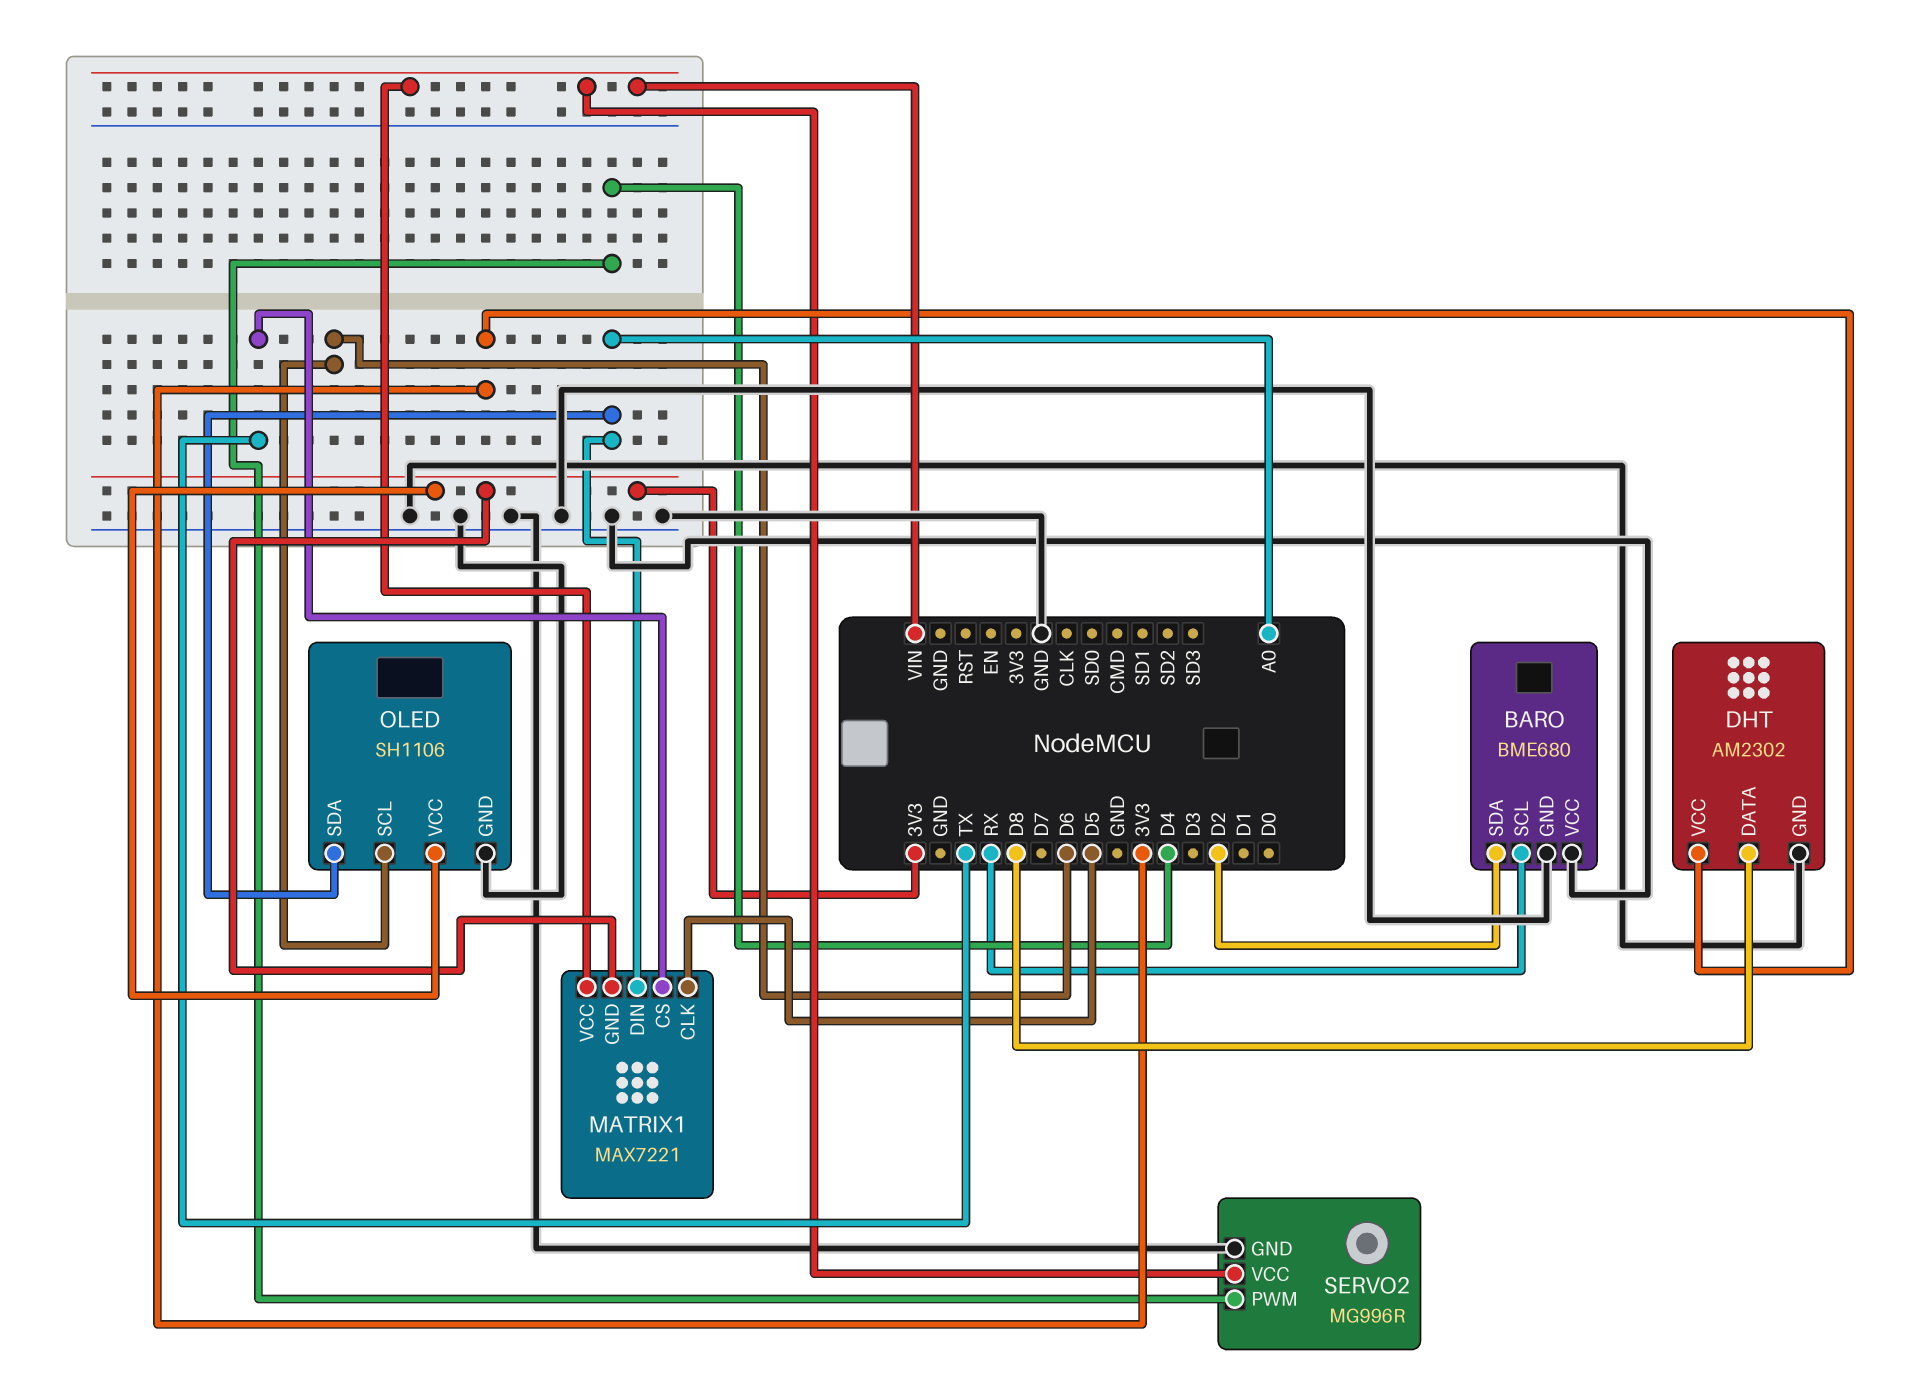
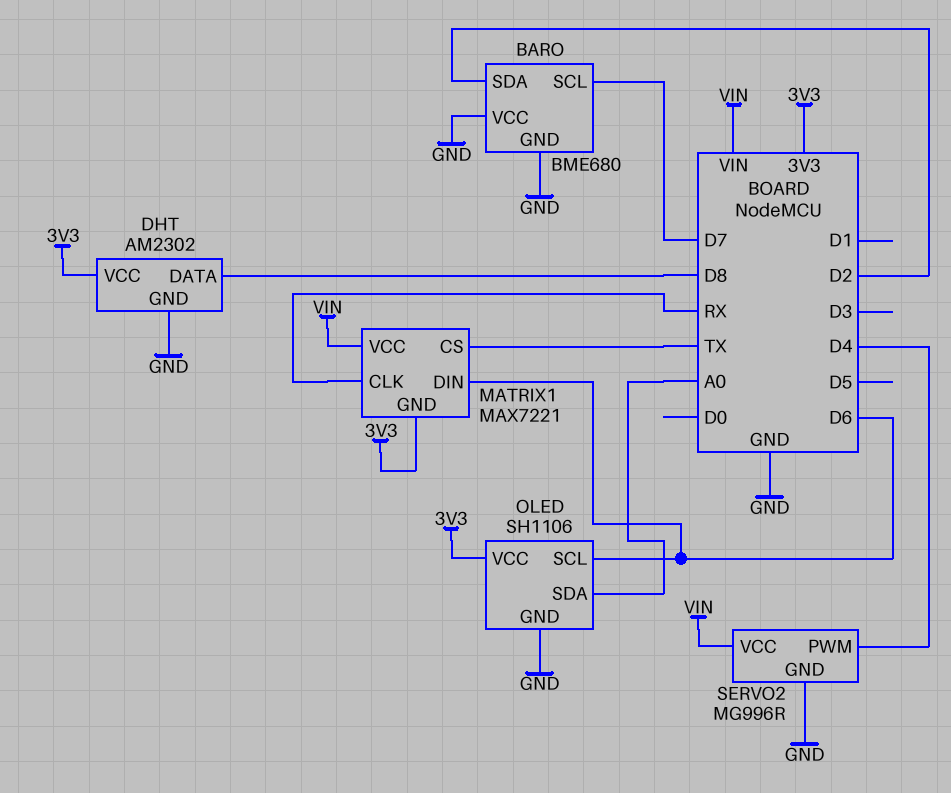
BARO pin SCL: RX -> D7
MATRIX1 pin CLK: D5 -> RX
MATRIX1 pin DIN: A0 -> D6

